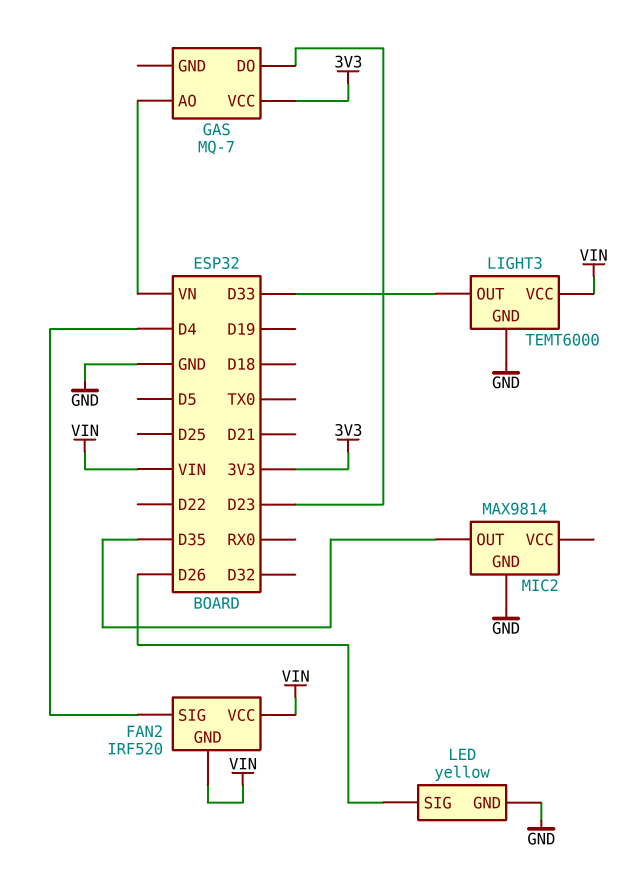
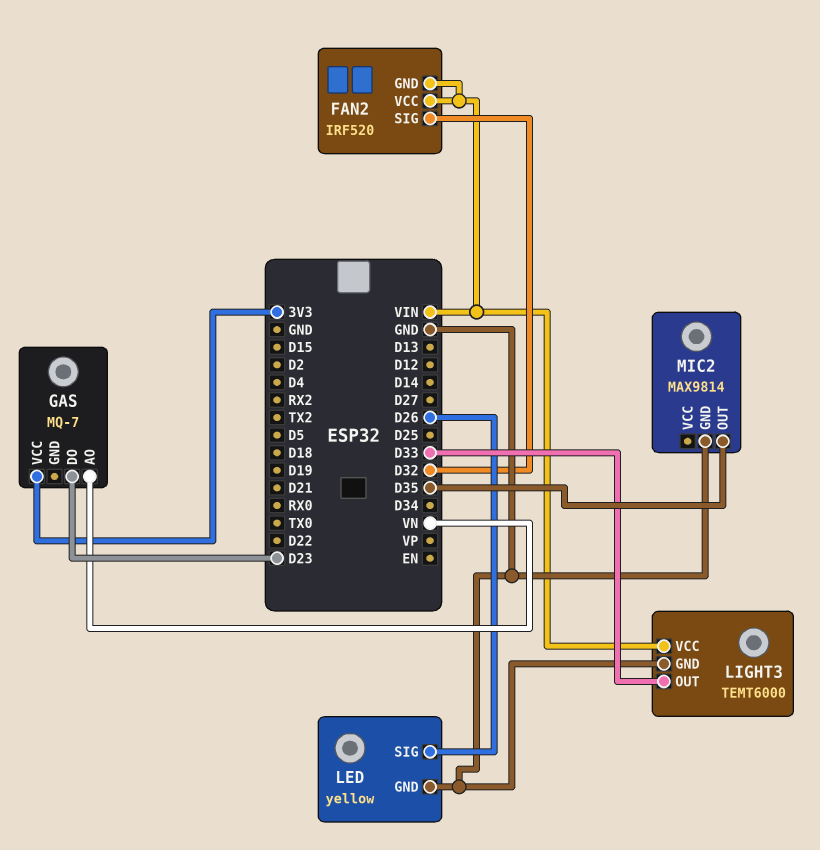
FAN2 pin SIG: D4 -> D32

